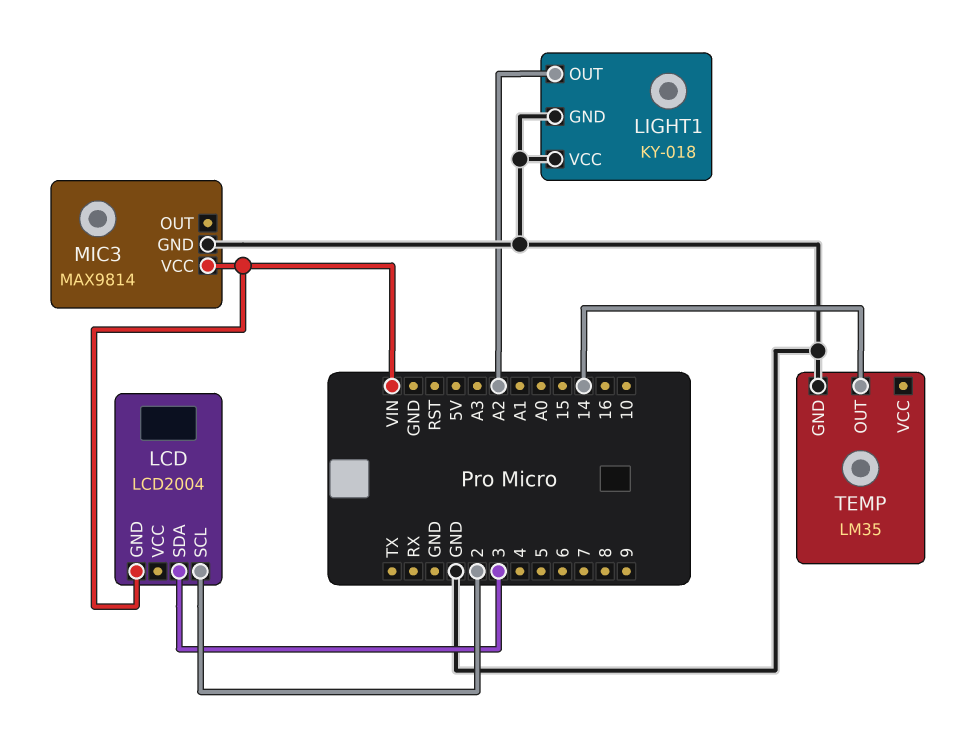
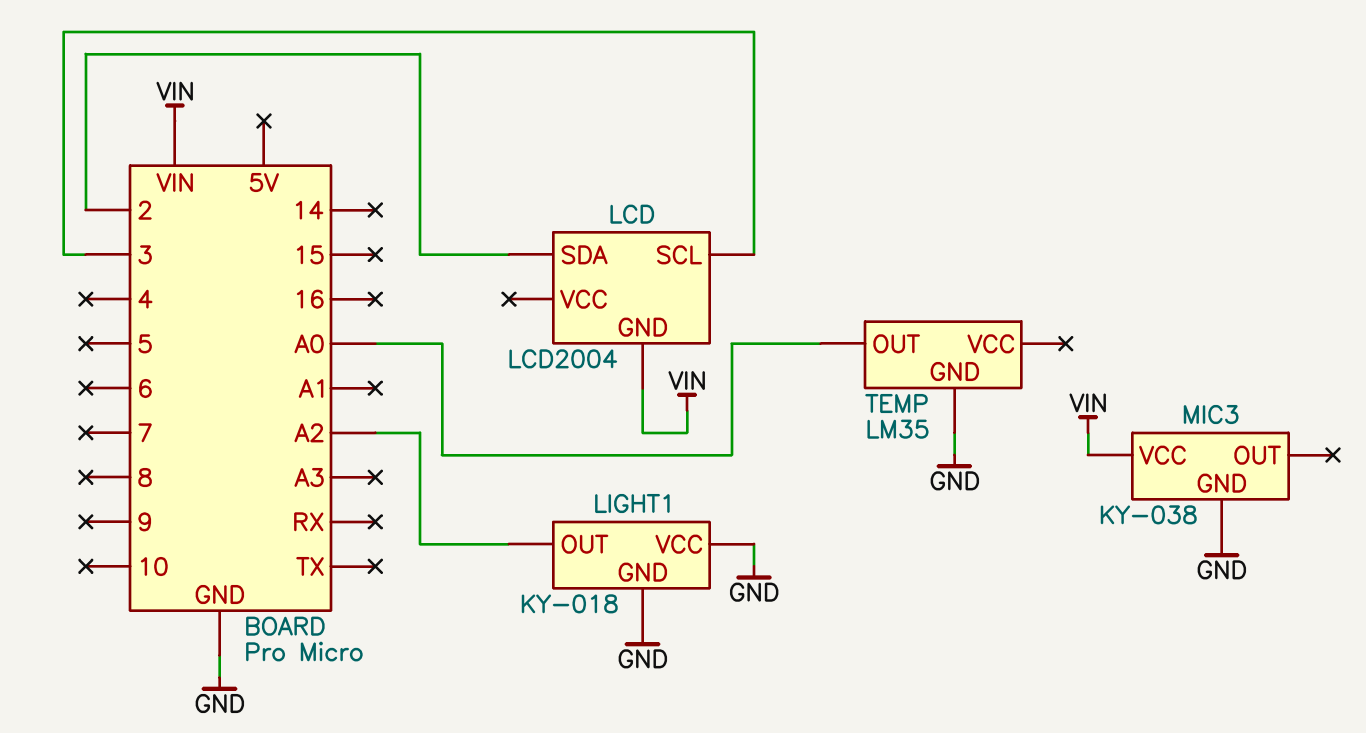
LCD pin SCL: 2 -> 3
LCD pin SDA: 3 -> 2
MIC3: MAX9814 -> KY-038
TEMP pin OUT: 14 -> A0

